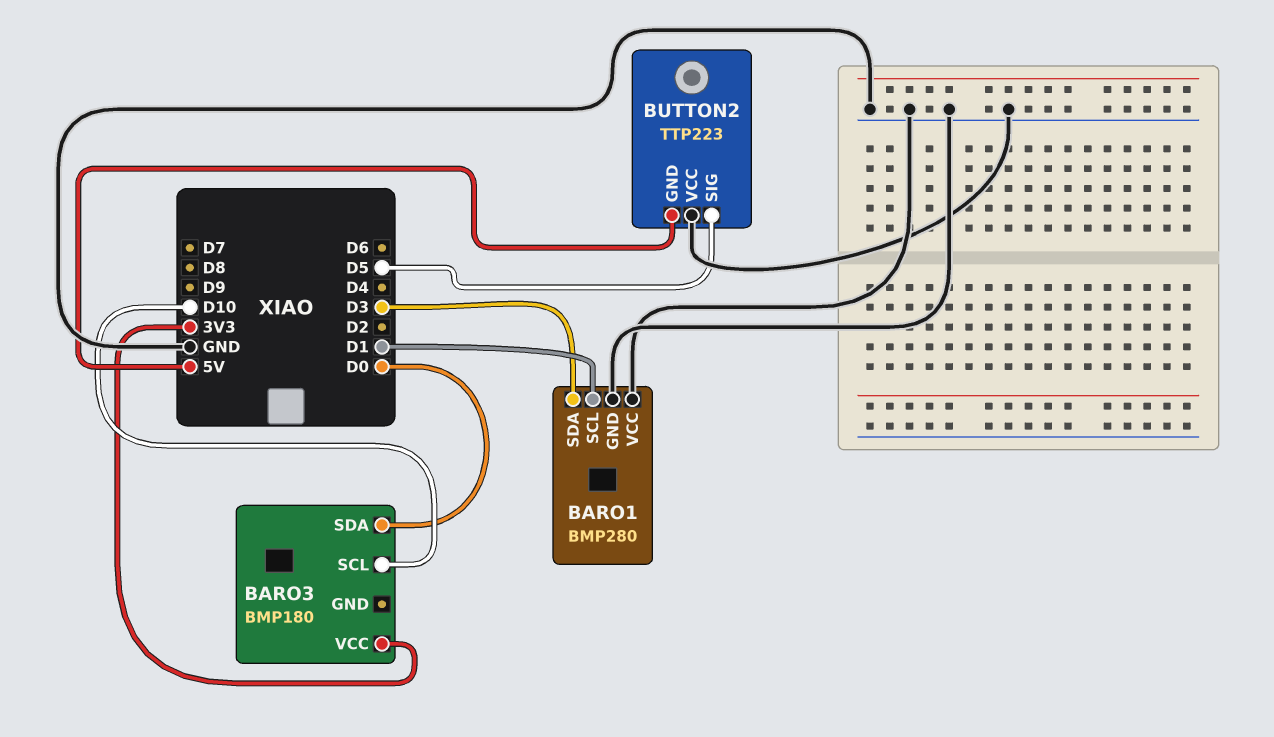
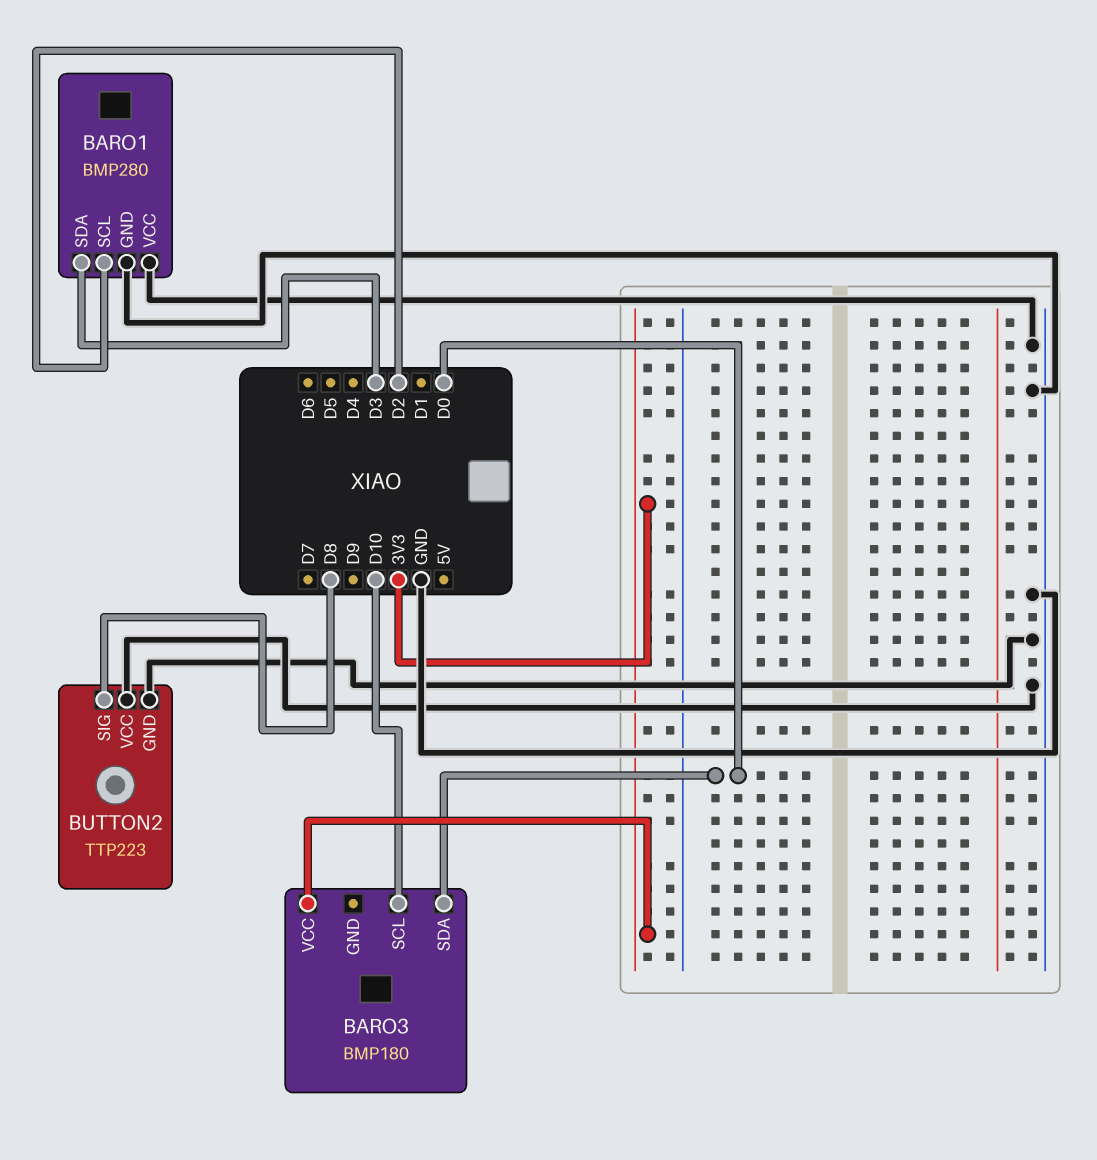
BARO1 pin SCL: D1 -> D2
BUTTON2 pin GND: 5V -> GND
BUTTON2 pin SIG: D5 -> D8

